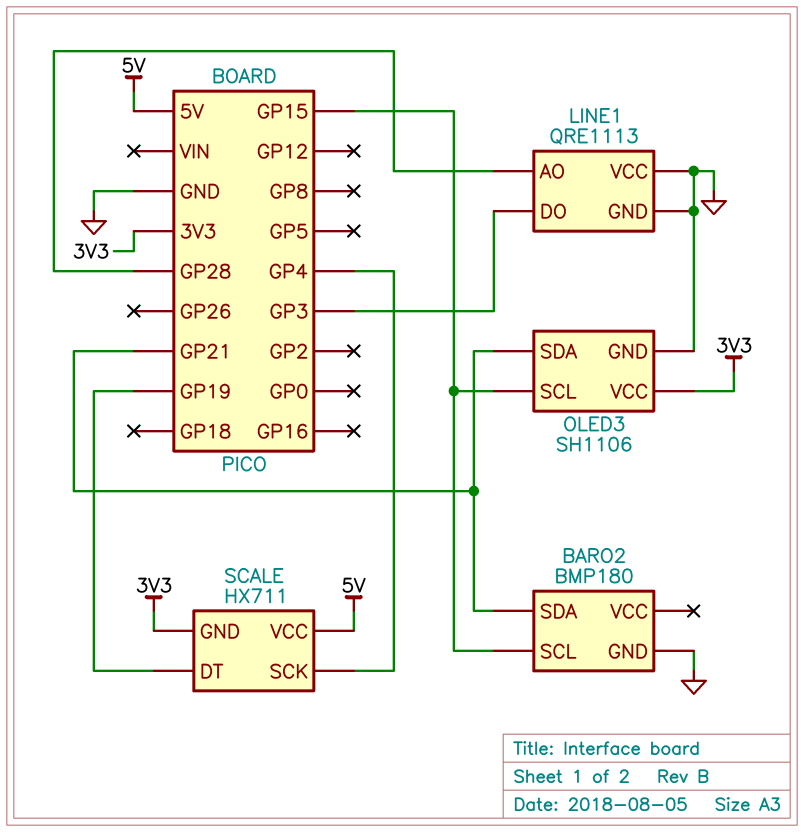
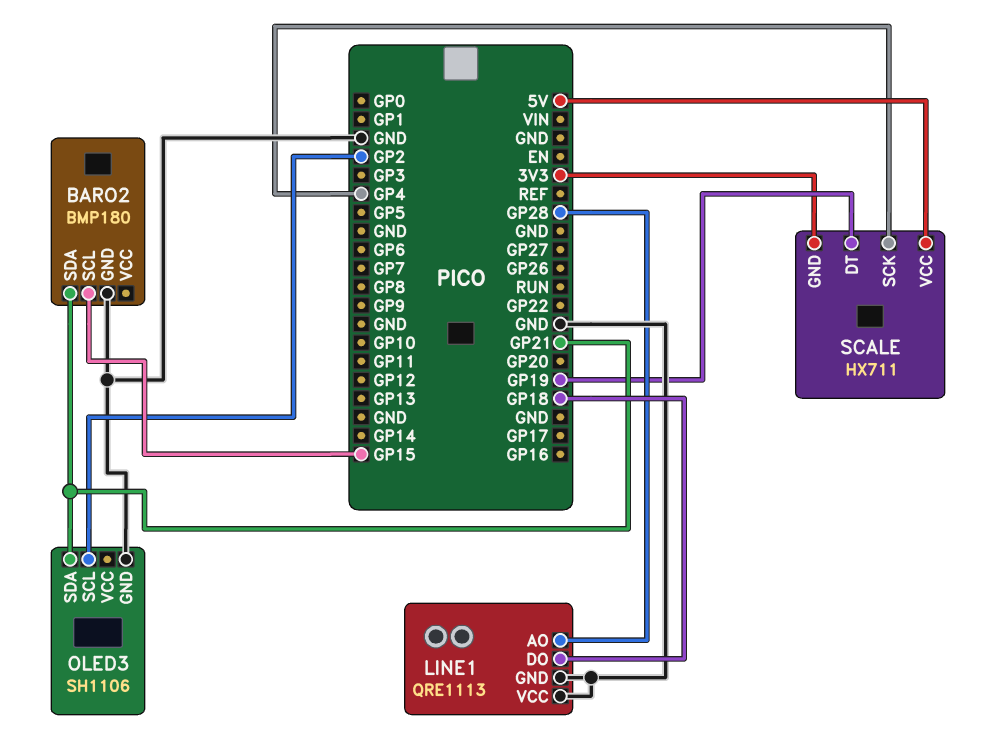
LINE1 pin DO: GP3 -> GP18
OLED3 pin SCL: GP15 -> GP2
OLED3 pin VCC: 3V3 -> none

